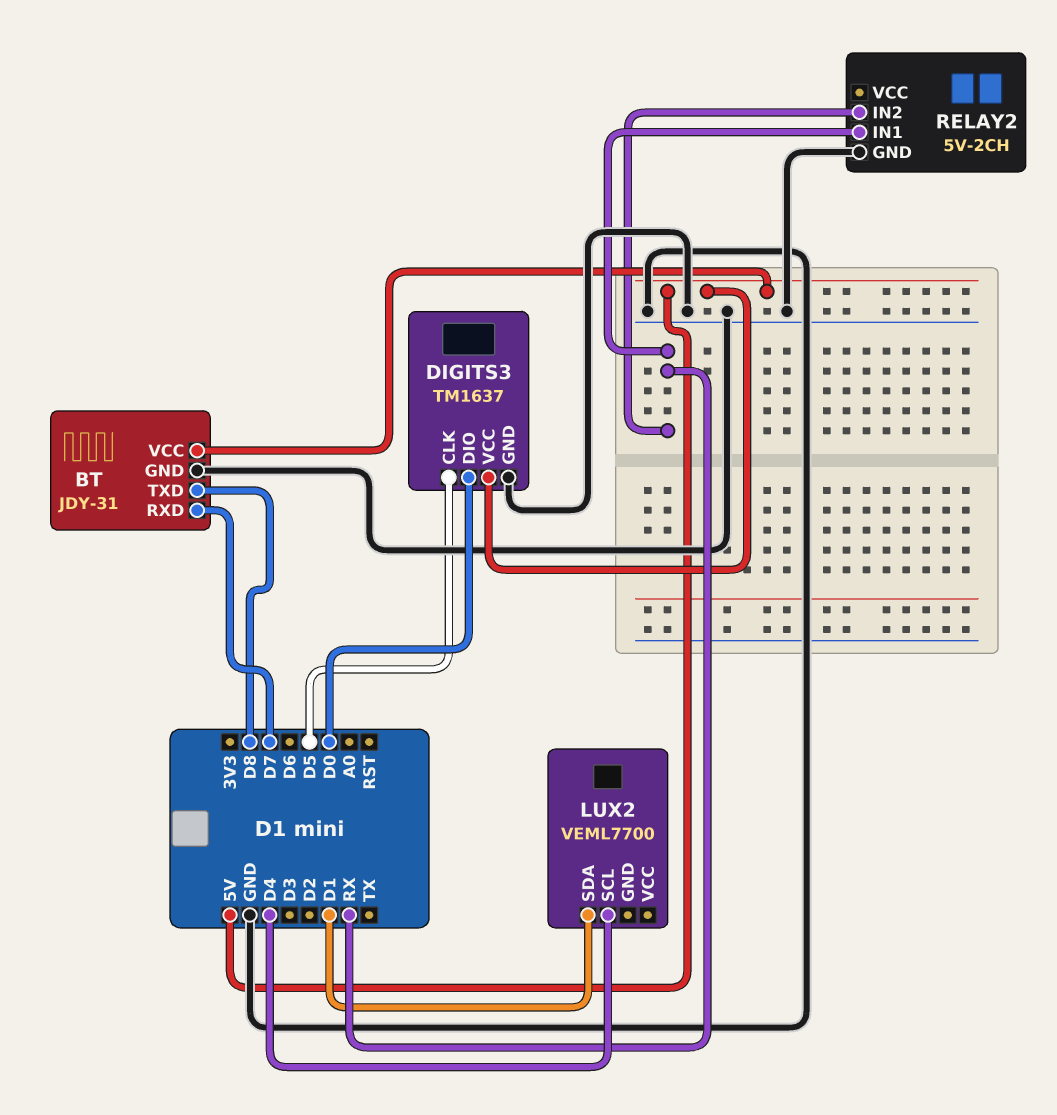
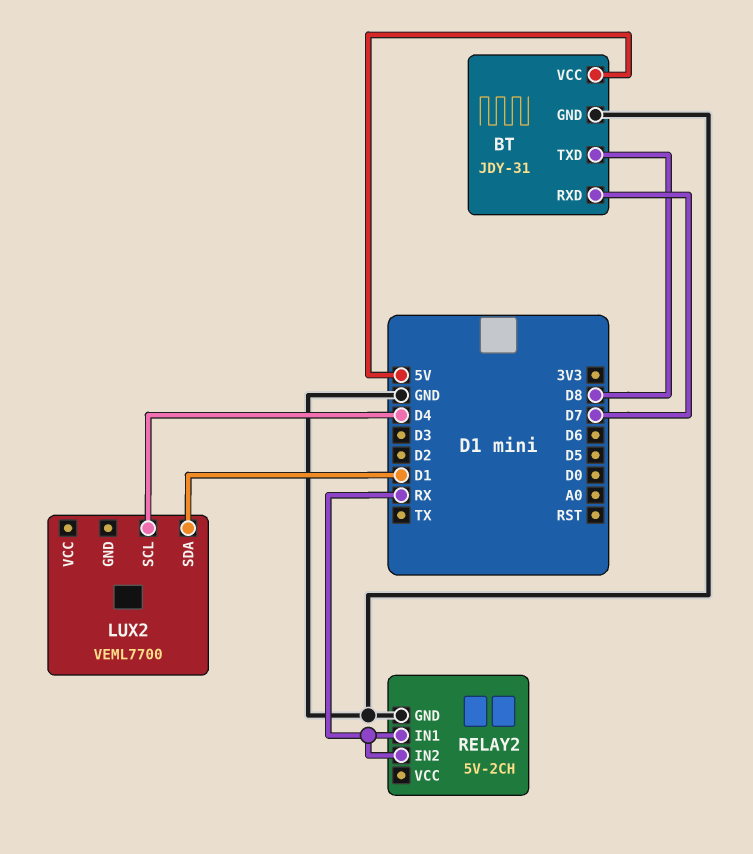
DIGITS3: TM1637 -> none
DIGITS3 pin CLK: D5 -> none
DIGITS3 pin DIO: D0 -> none
DIGITS3 pin GND: GND -> none
DIGITS3 pin VCC: 5V -> none

